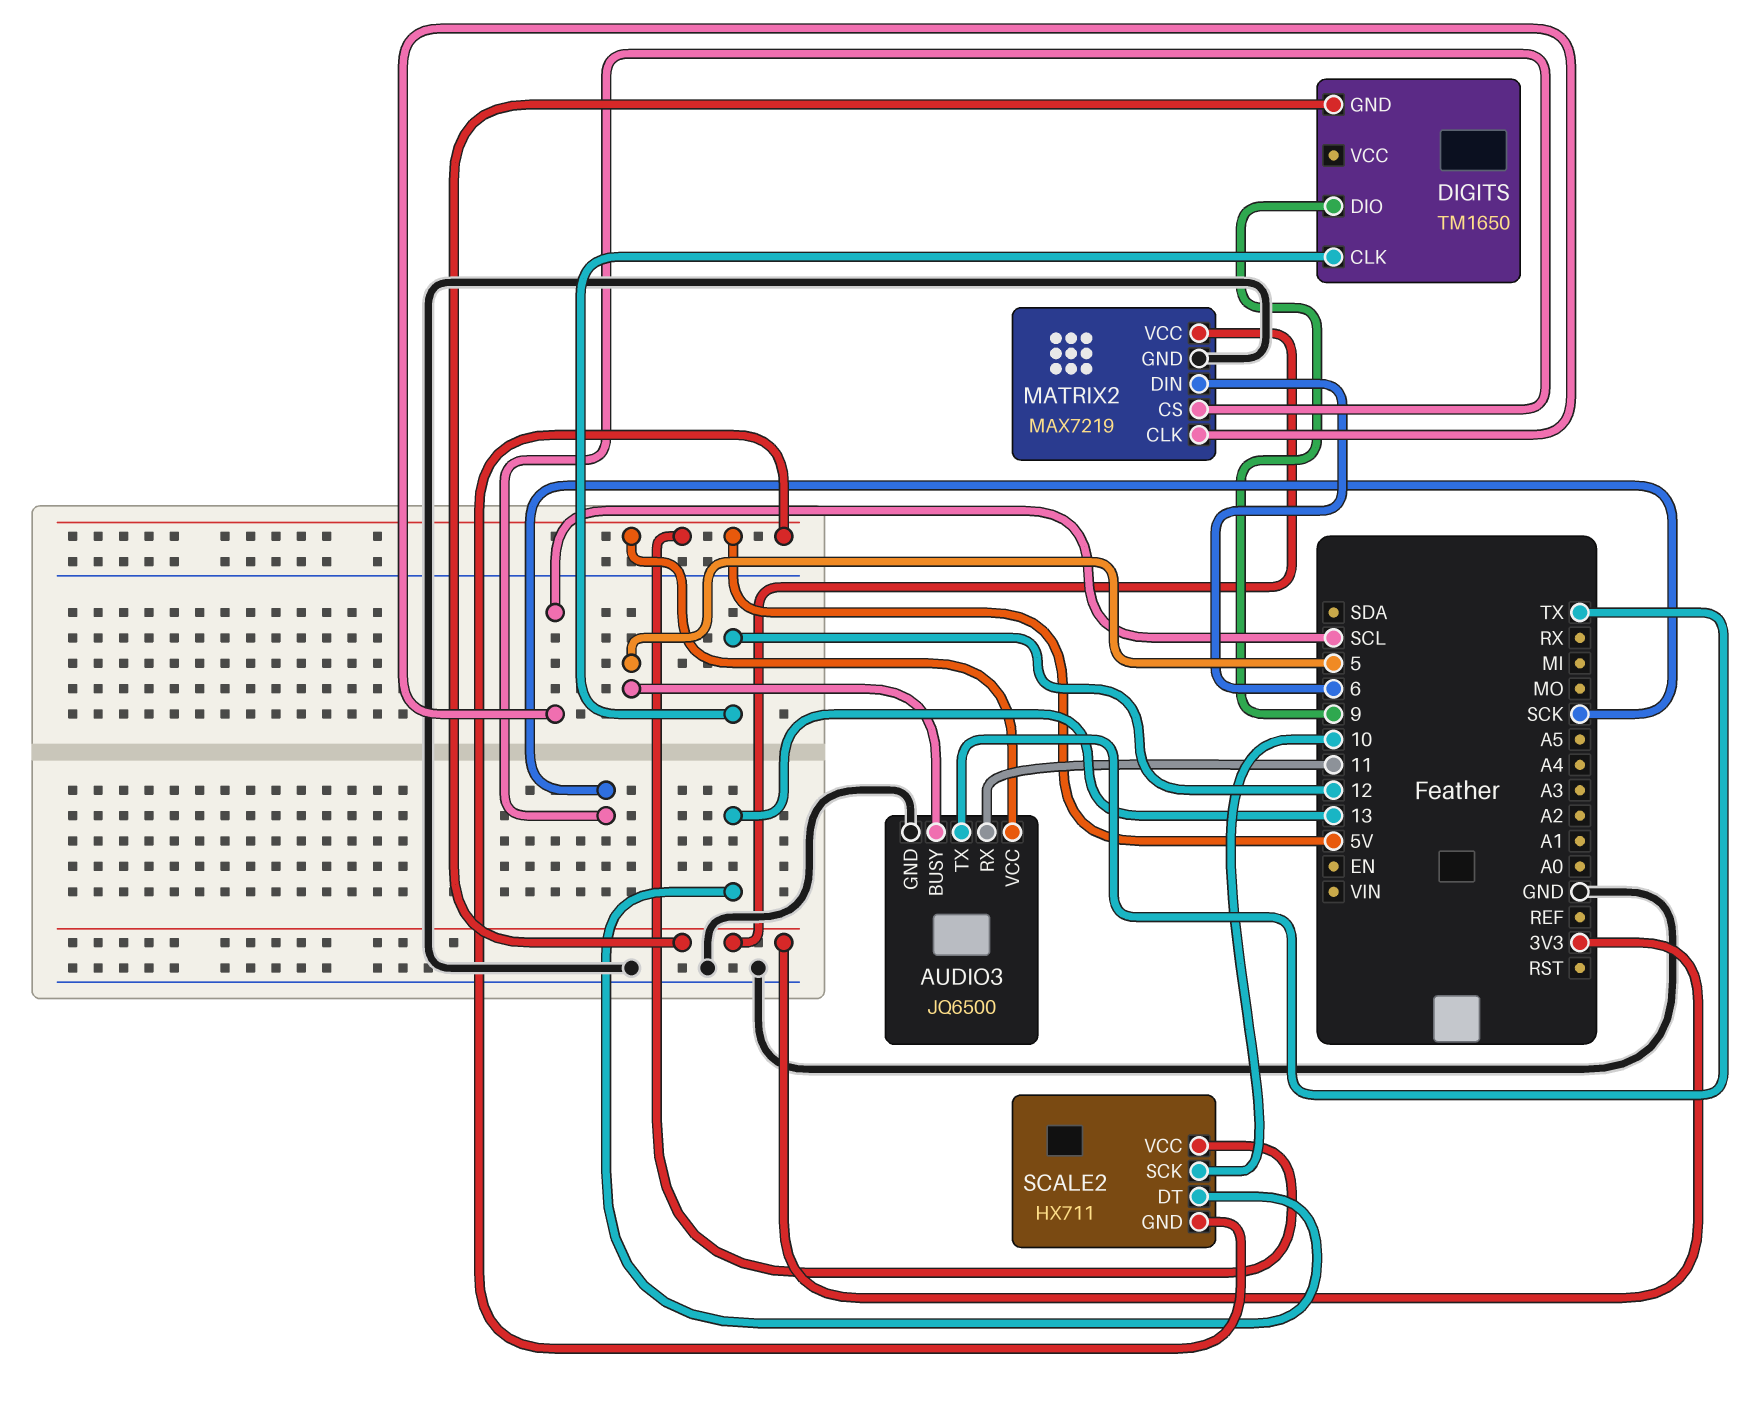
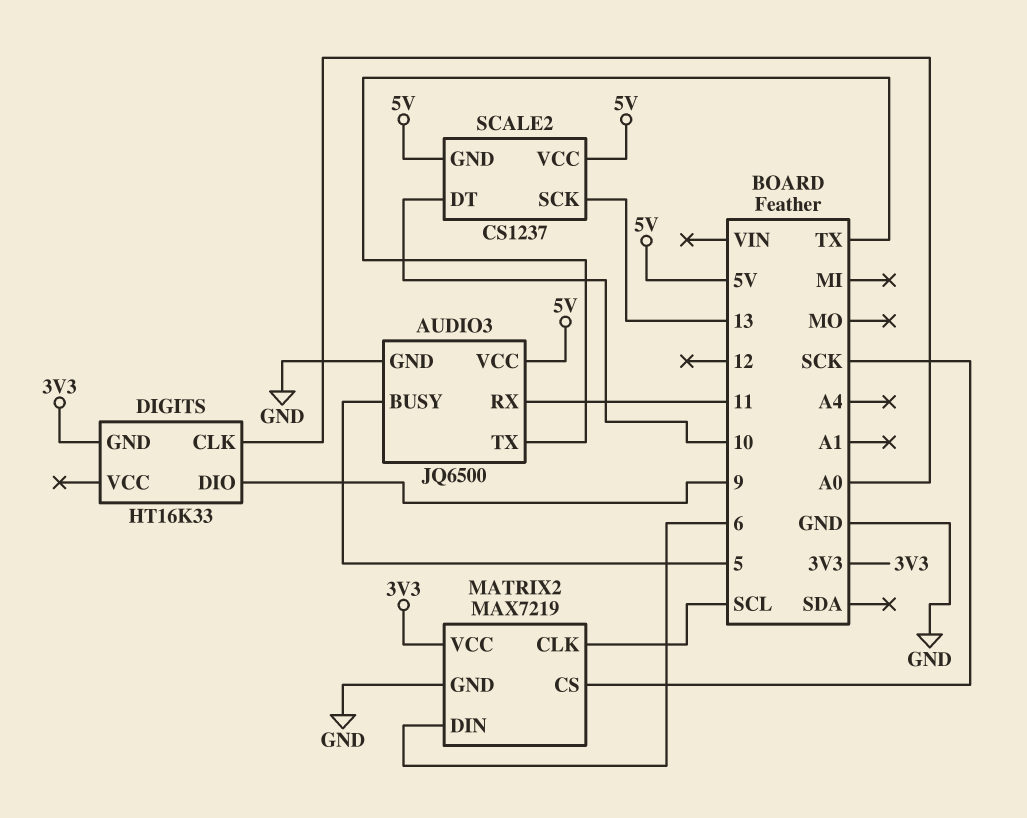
DIGITS: TM1650 -> HT16K33
DIGITS pin CLK: 12 -> A0
SCALE2: HX711 -> CS1237
SCALE2 pin DT: 13 -> 10
SCALE2 pin SCK: 10 -> 13

